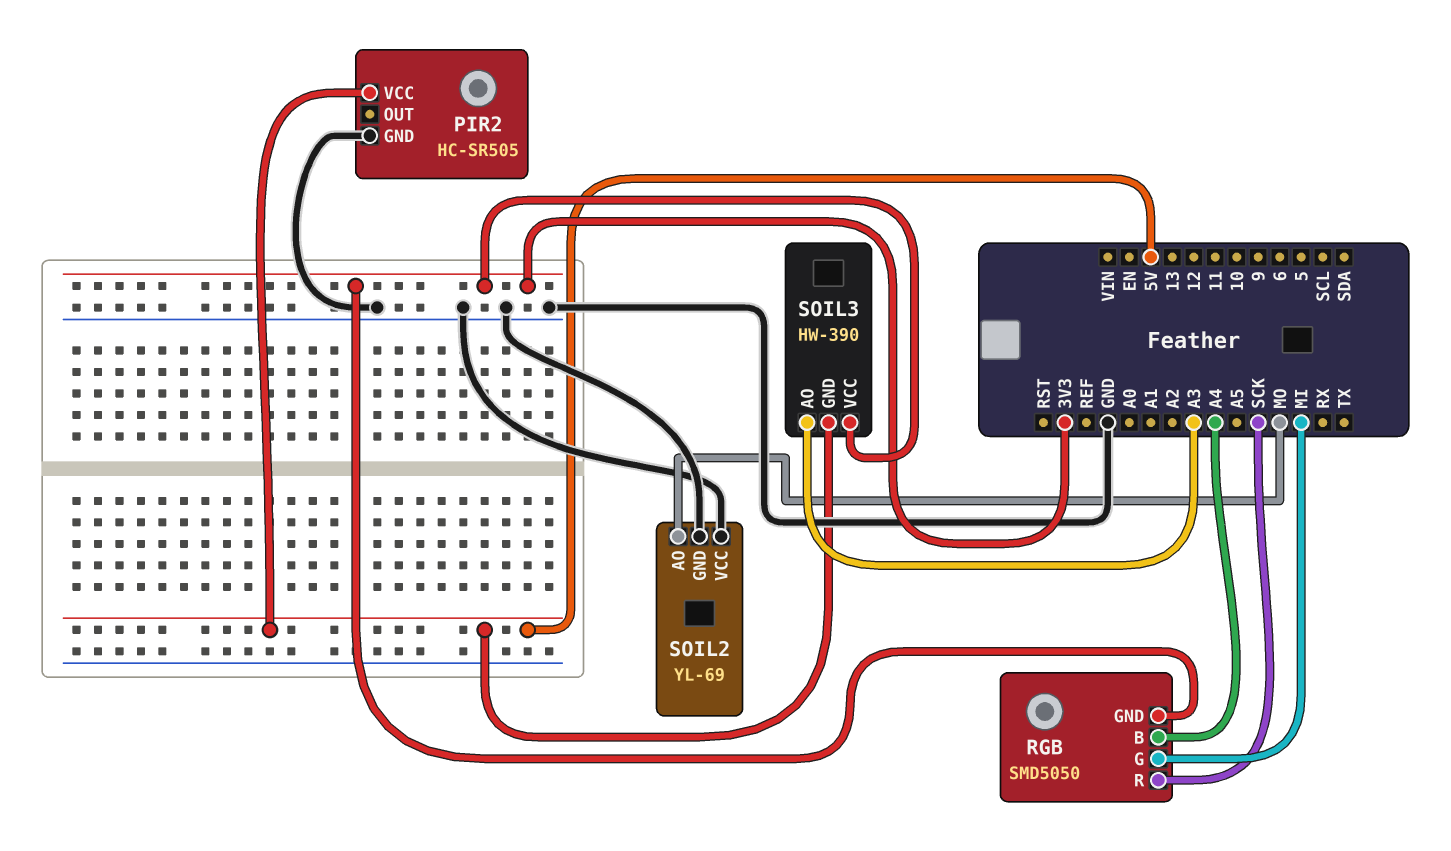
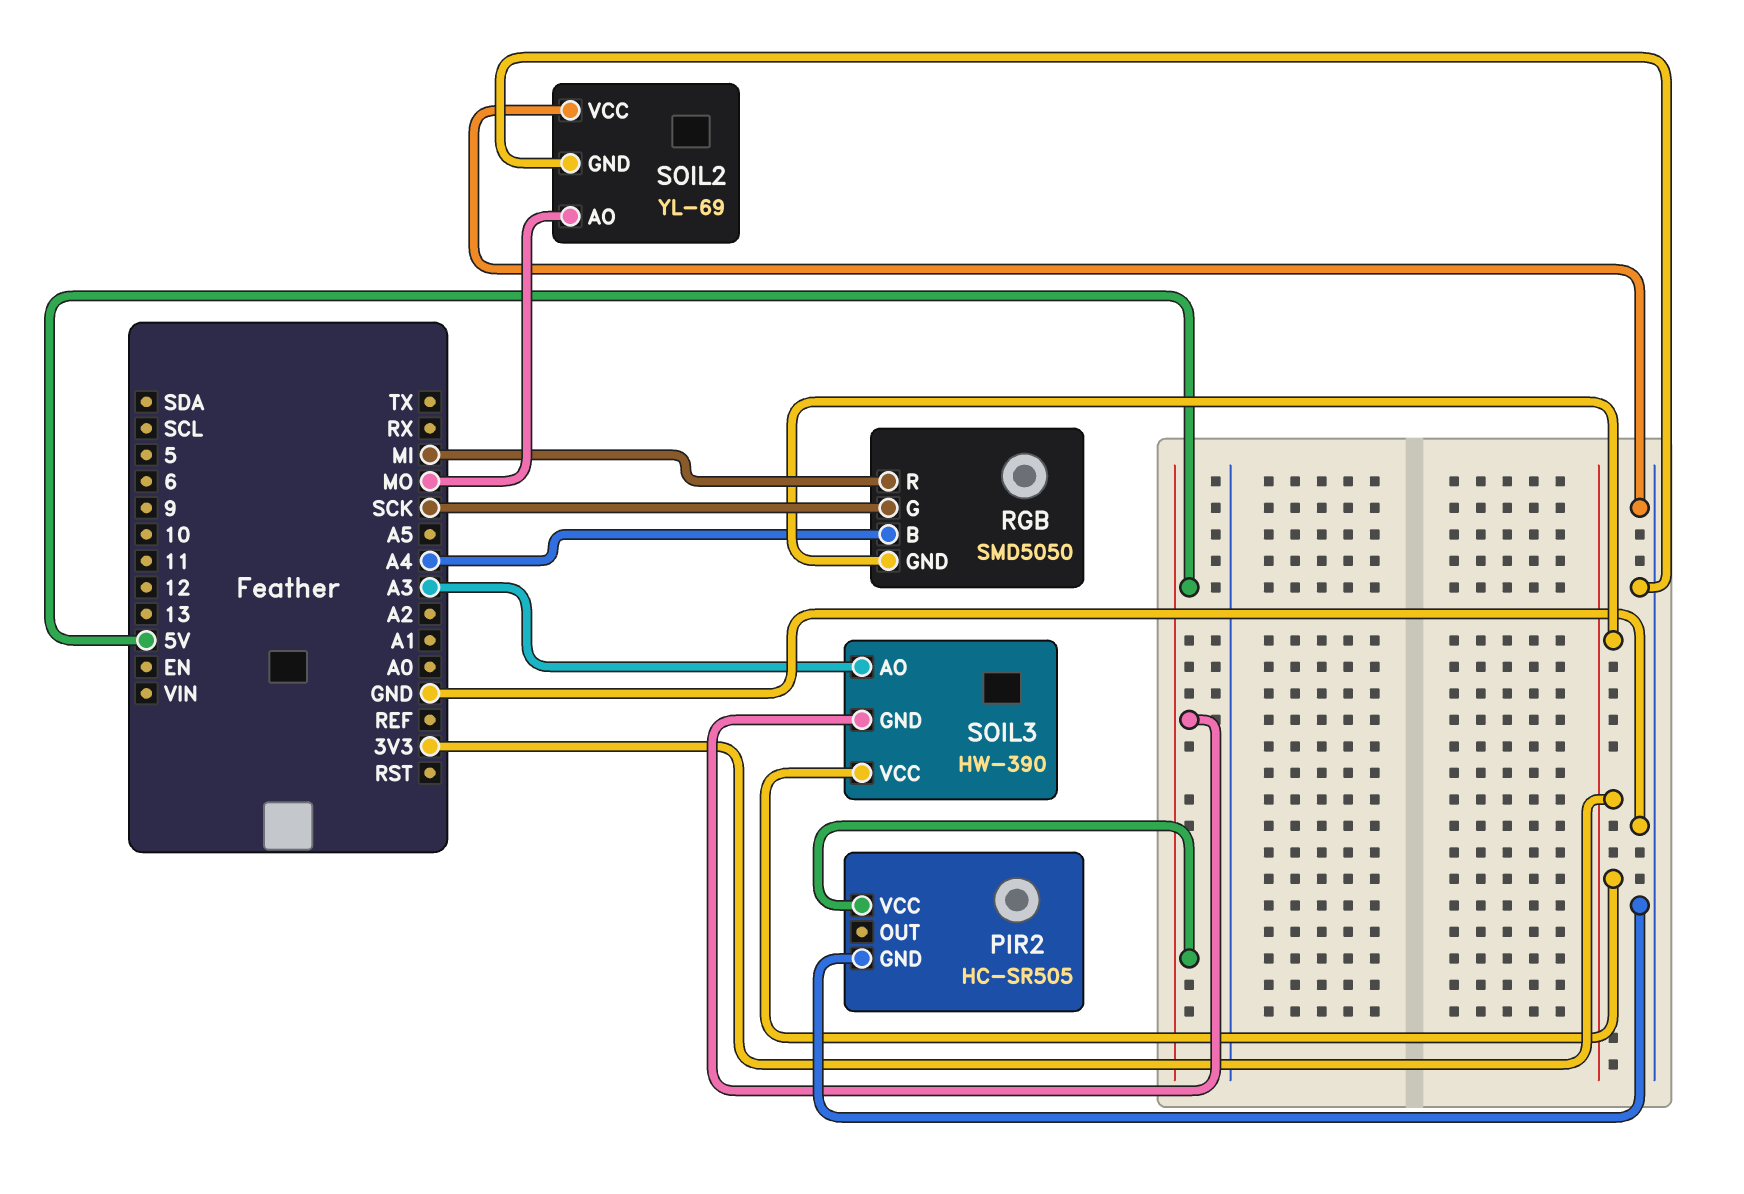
RGB pin G: MI -> SCK
RGB pin R: SCK -> MI

